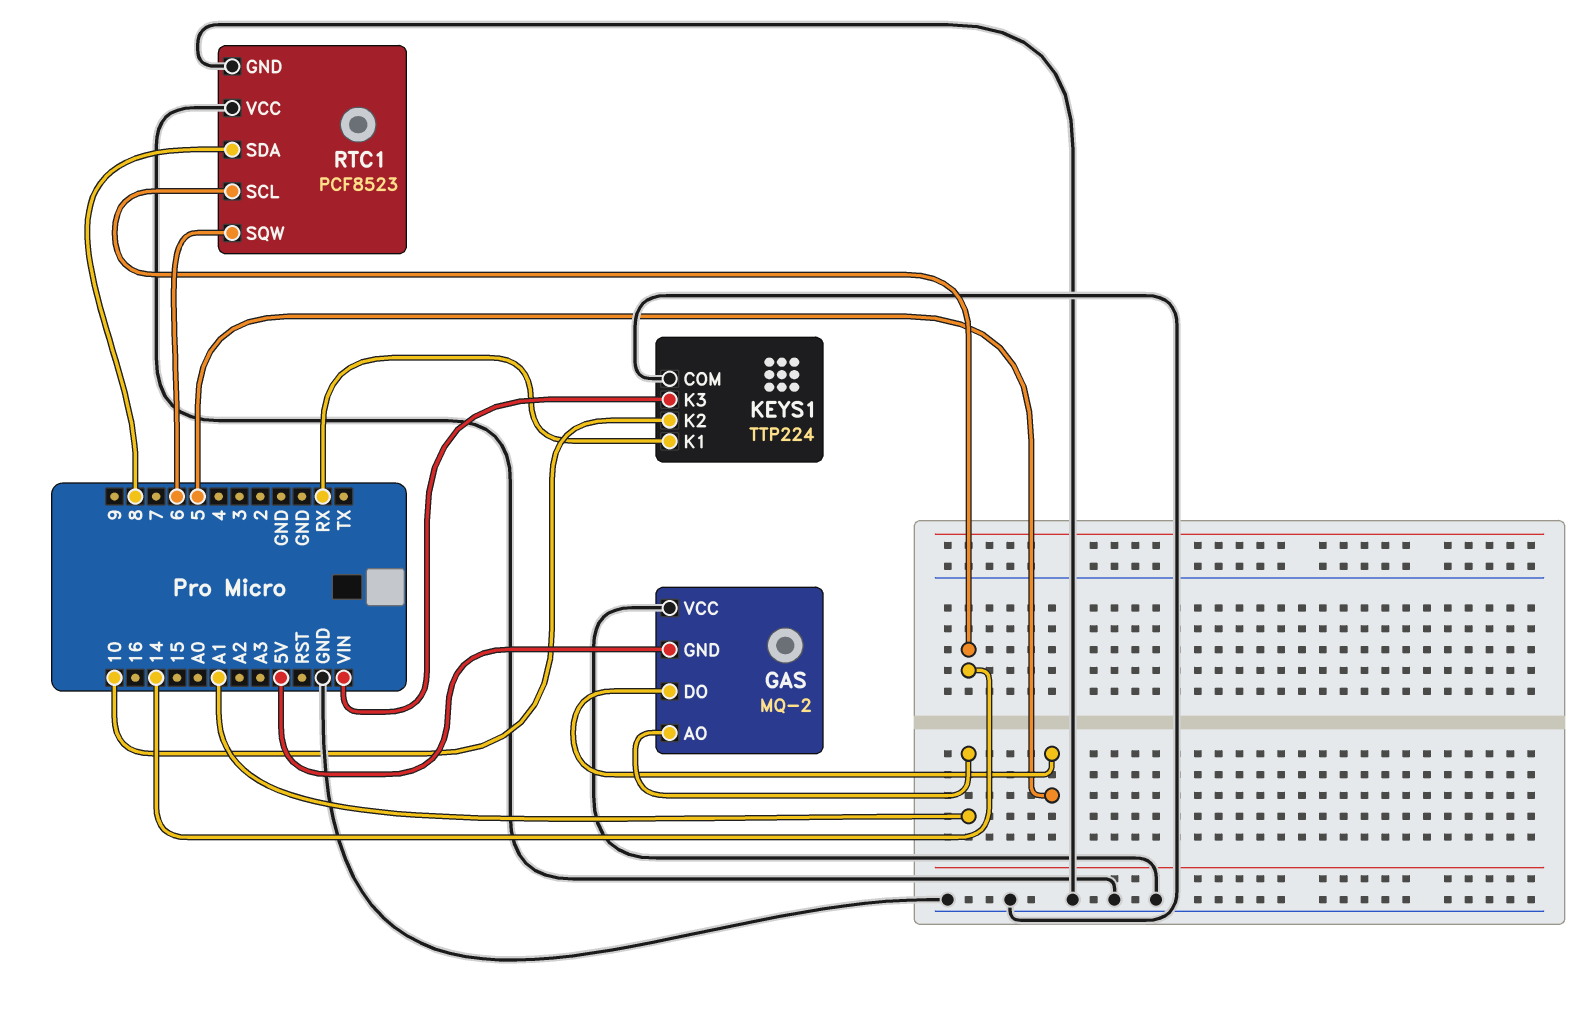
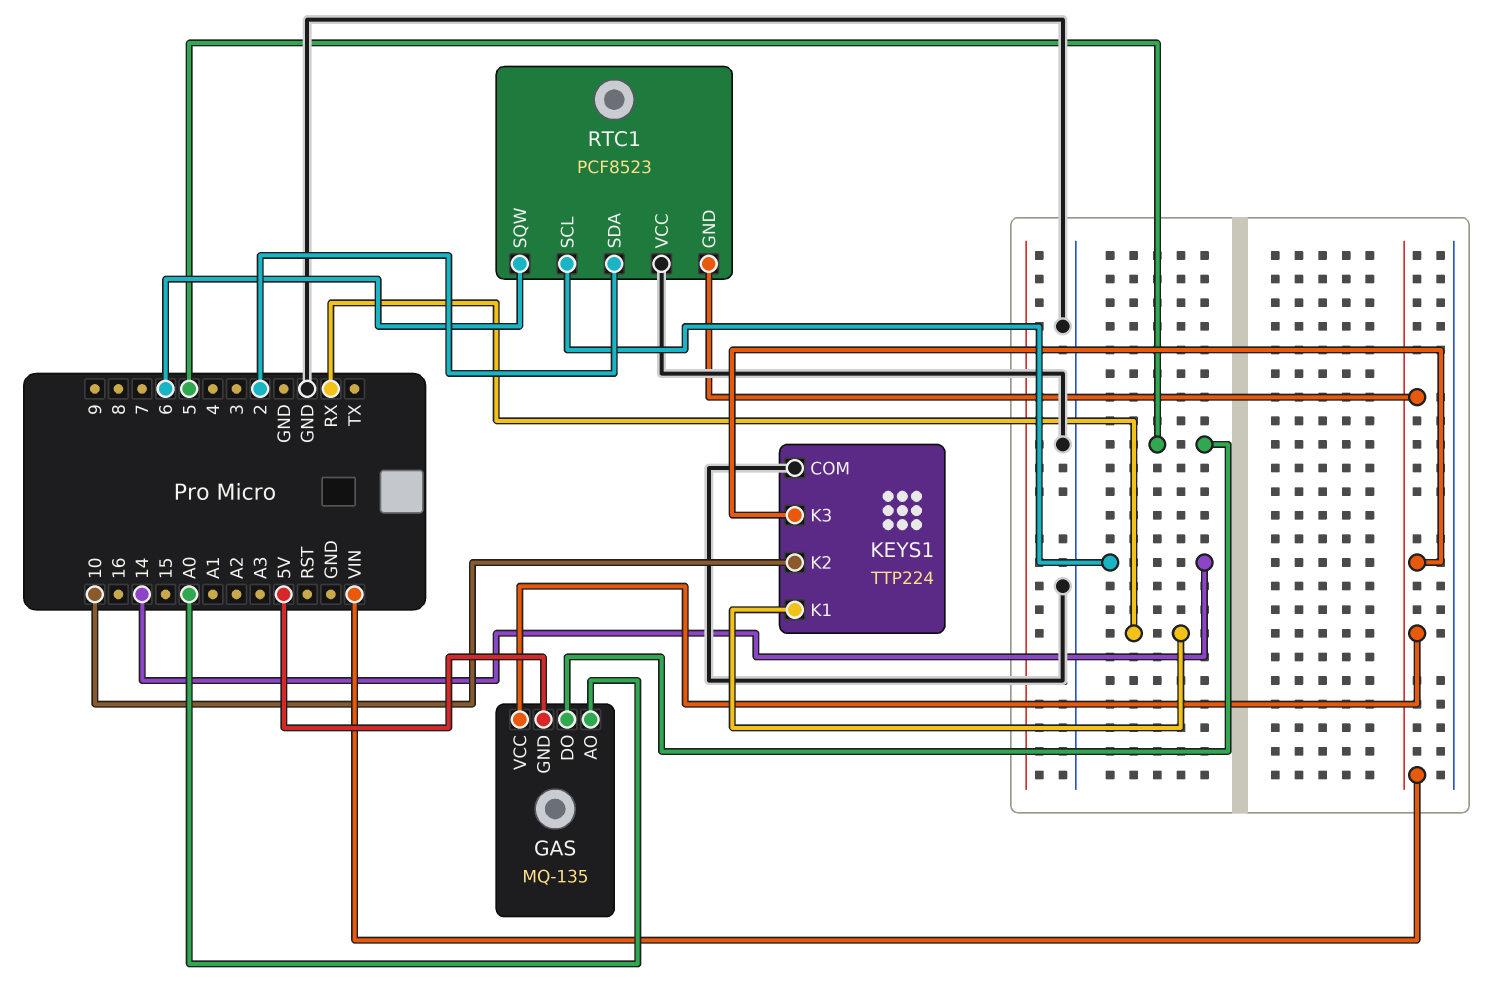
GAS: MQ-2 -> MQ-135
GAS pin AO: A1 -> A0
GAS pin VCC: GND -> VIN
RTC1 pin GND: GND -> VIN
RTC1 pin SDA: 8 -> 2

